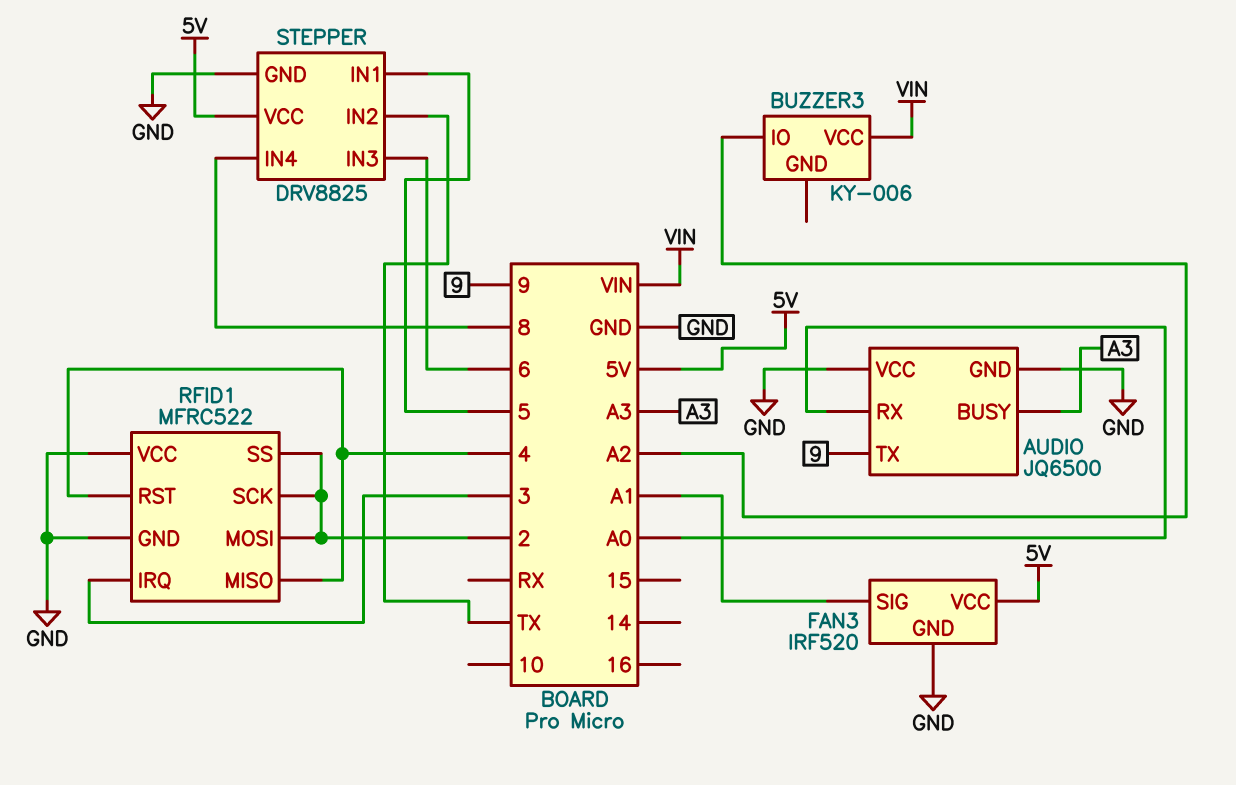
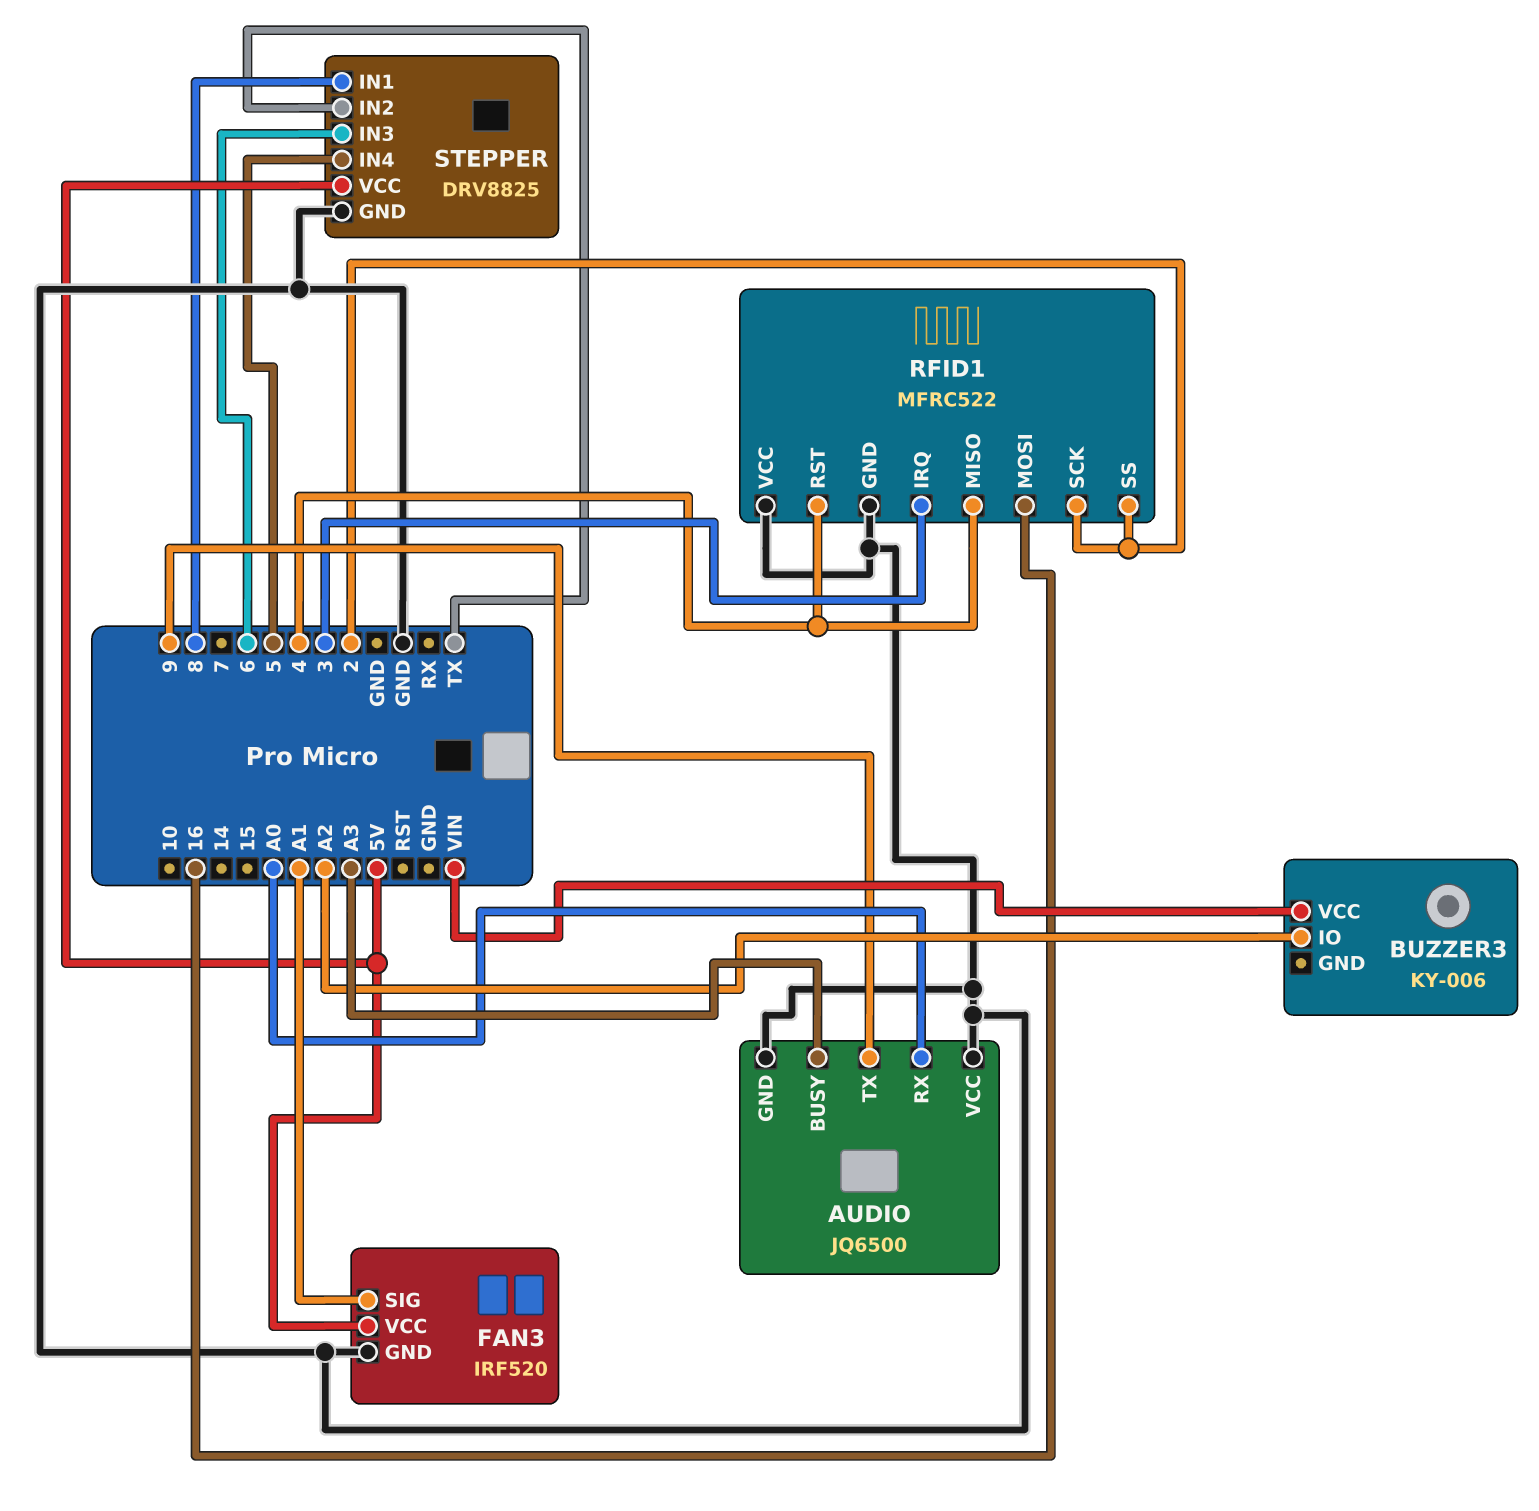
RFID1 pin MOSI: 2 -> 16
STEPPER pin IN1: 5 -> 8
STEPPER pin IN4: 8 -> 5

